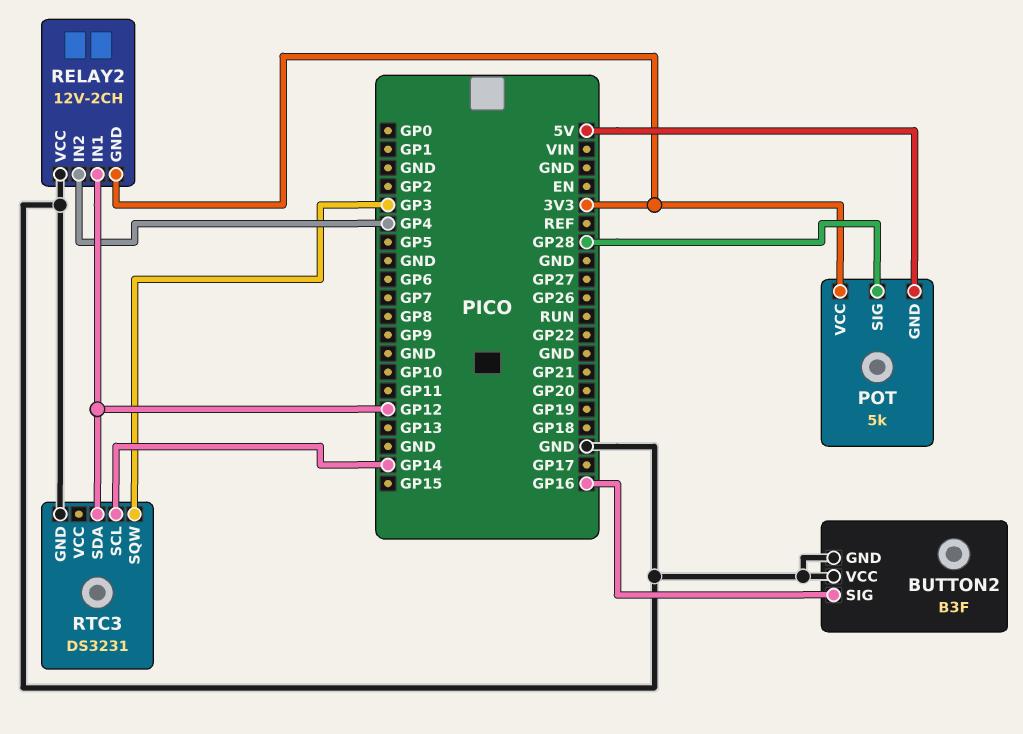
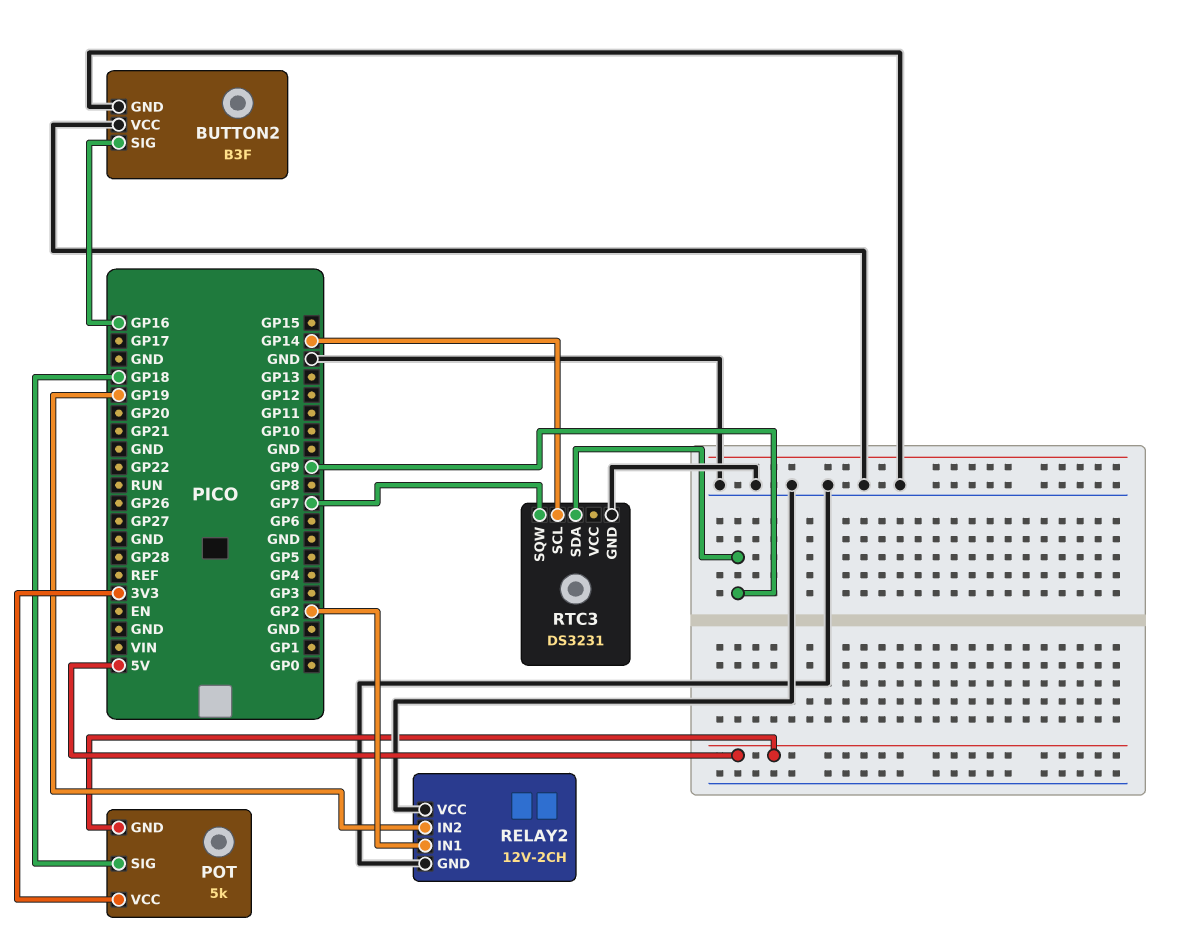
POT pin SIG: GP28 -> GP18
RELAY2 pin GND: 3V3 -> GND
RELAY2 pin IN1: GP12 -> GP2
RELAY2 pin IN2: GP4 -> GP19
RTC3 pin SDA: GP12 -> GP9
RTC3 pin SQW: GP3 -> GP7

